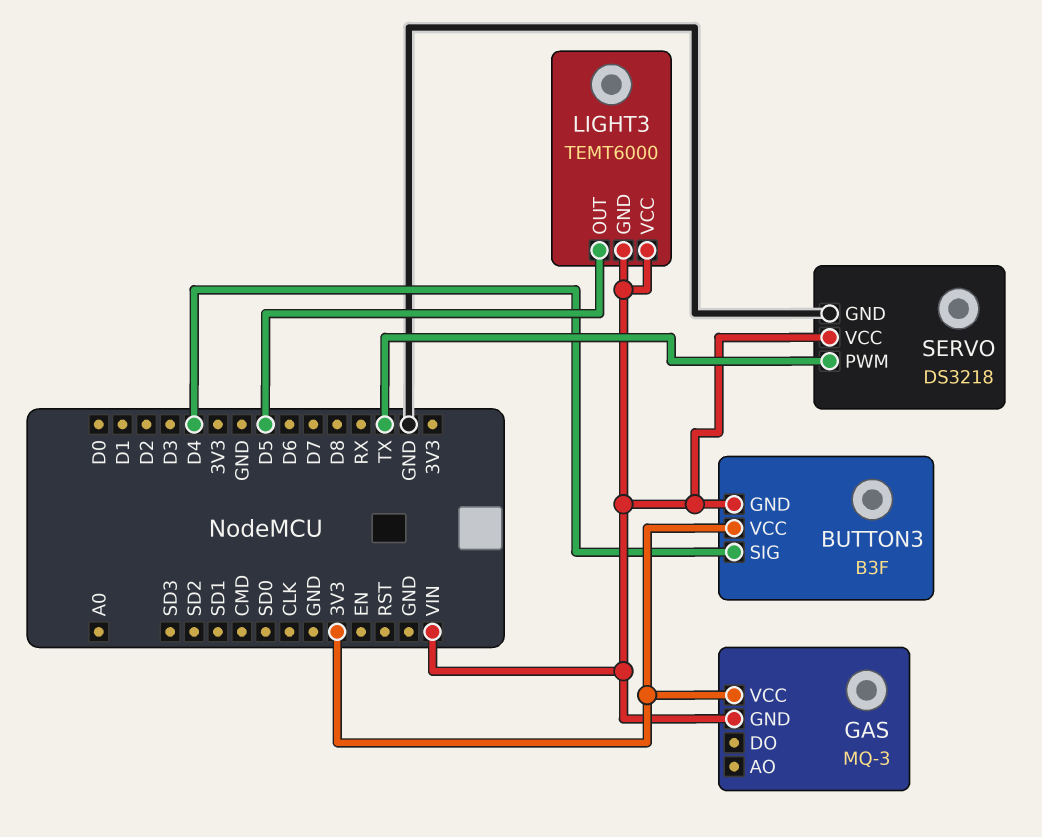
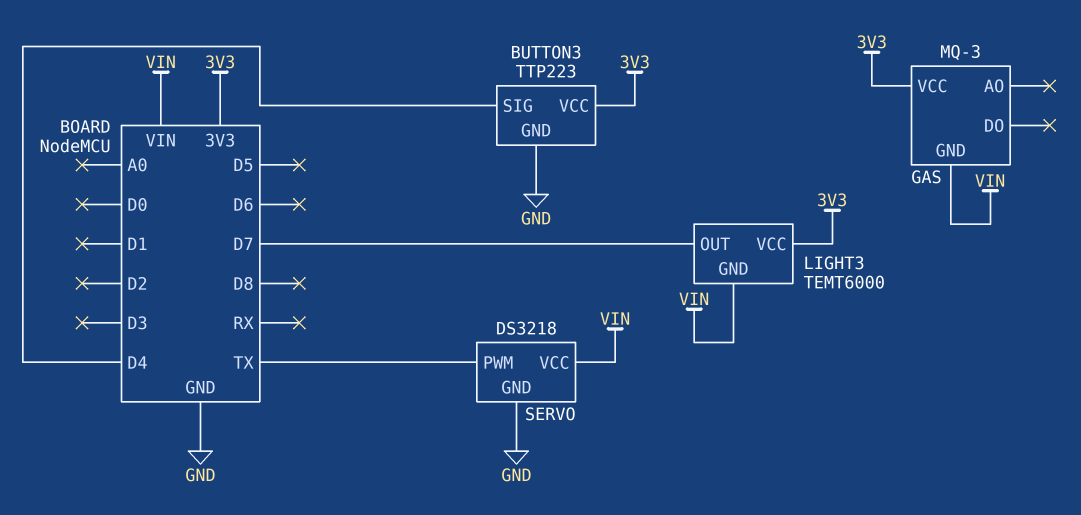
BUTTON3: B3F -> TTP223
BUTTON3 pin GND: VIN -> GND
LIGHT3 pin OUT: D5 -> D7
LIGHT3 pin VCC: VIN -> 3V3

